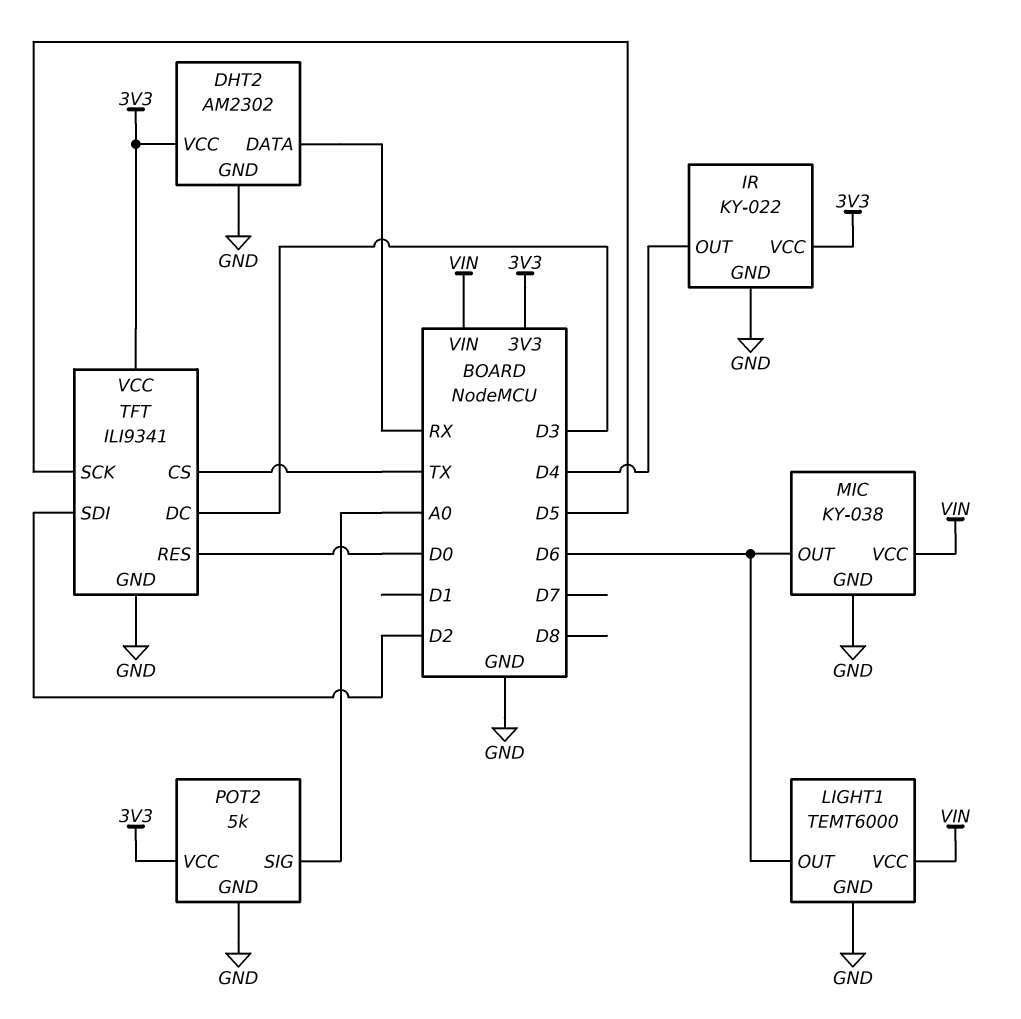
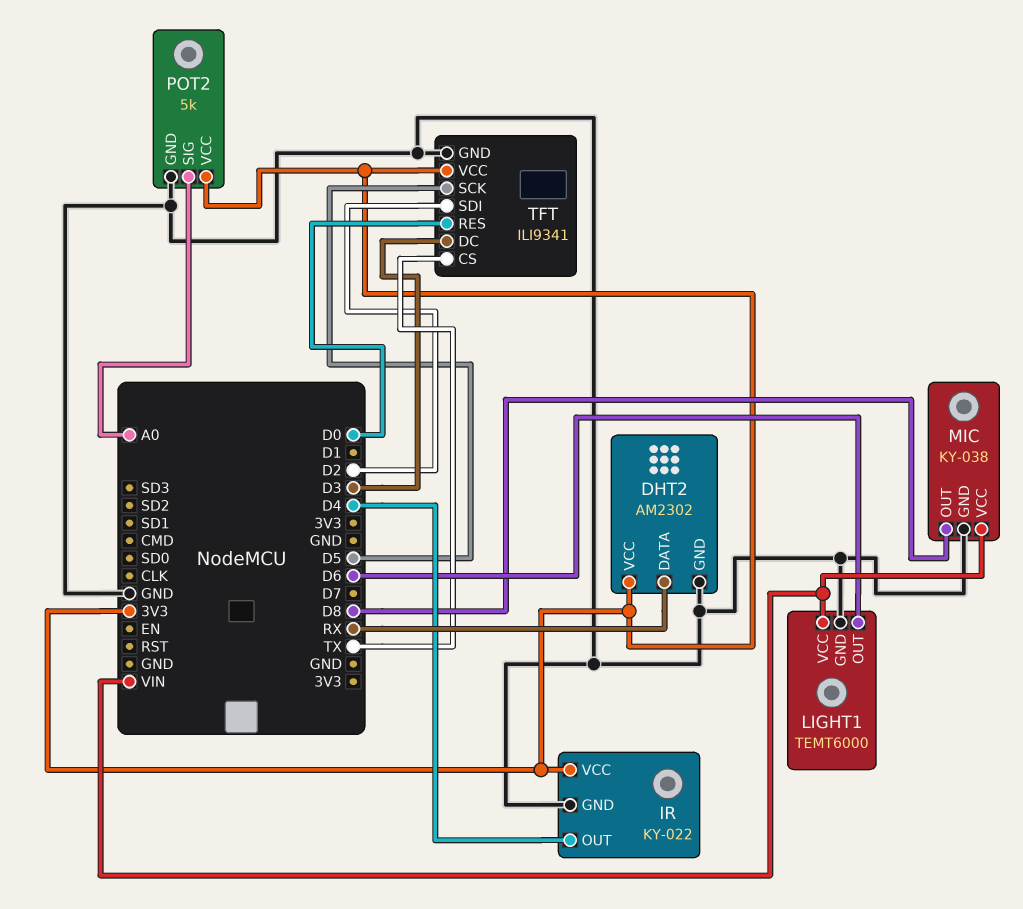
MIC pin OUT: D6 -> D8

